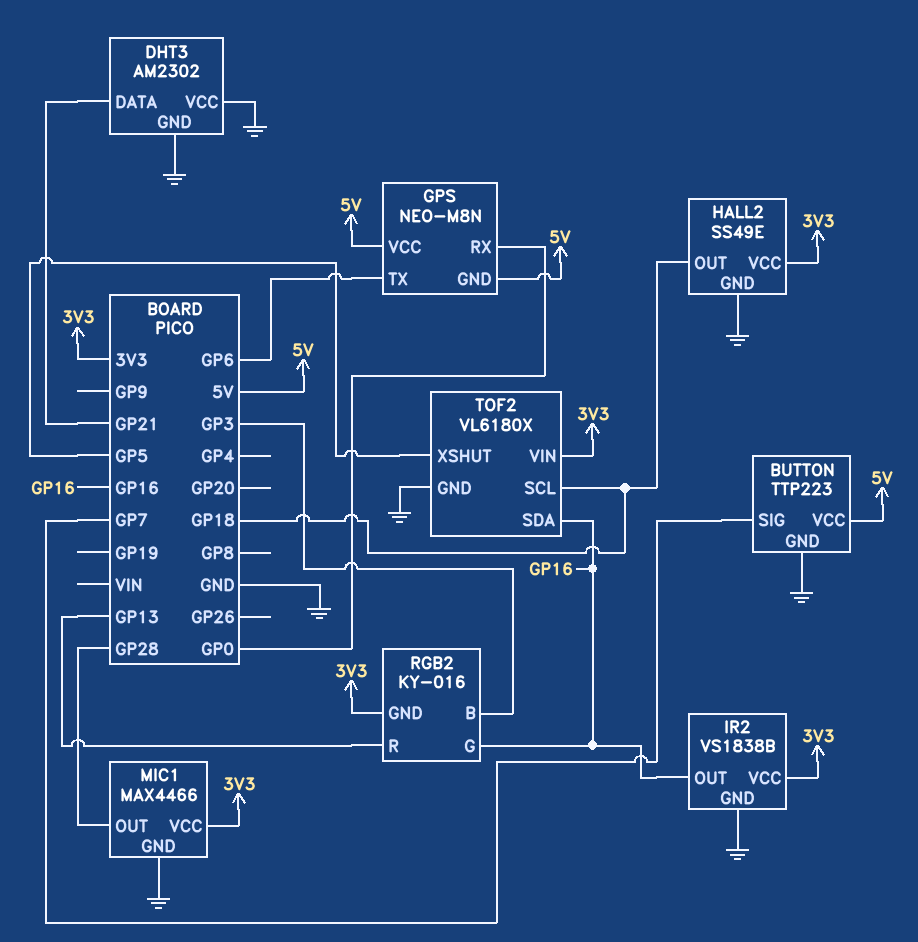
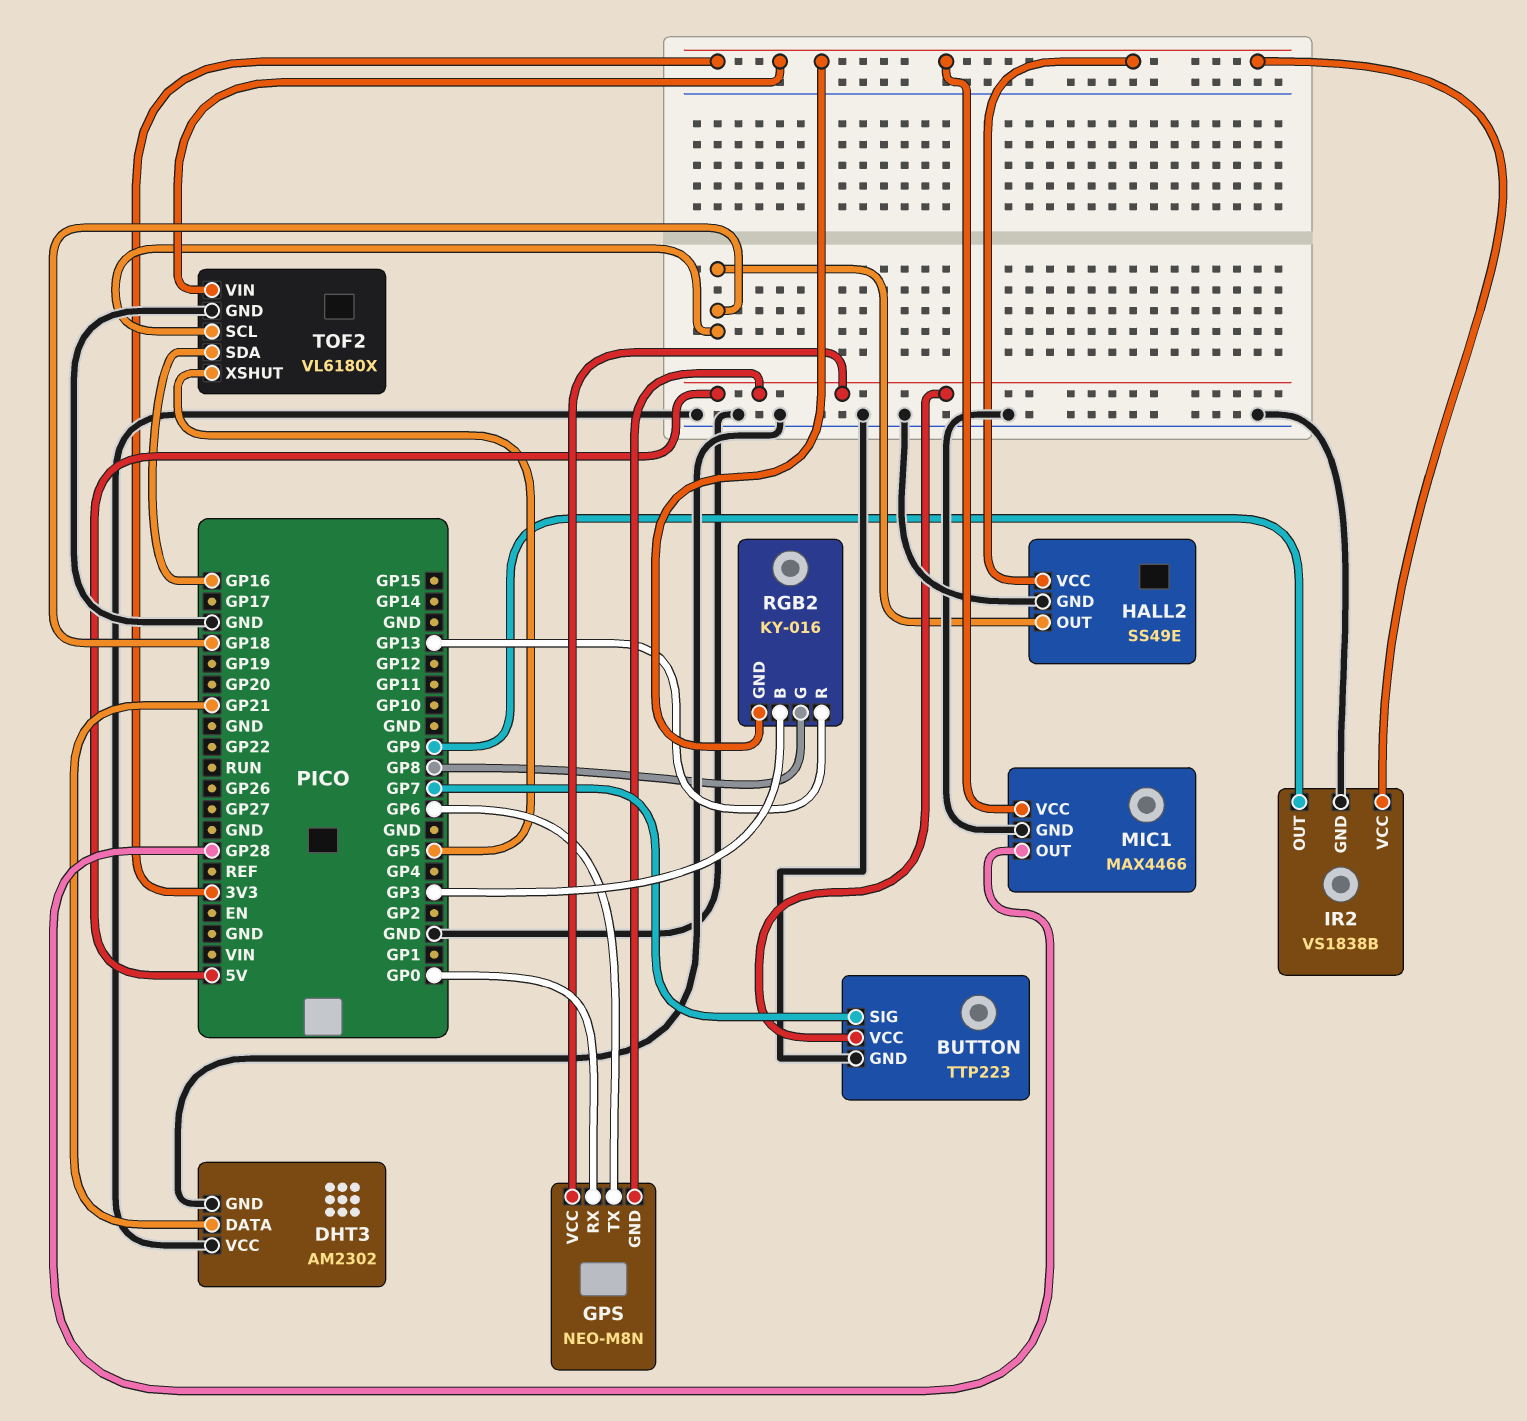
IR2 pin OUT: GP16 -> GP9
RGB2 pin G: GP16 -> GP8

